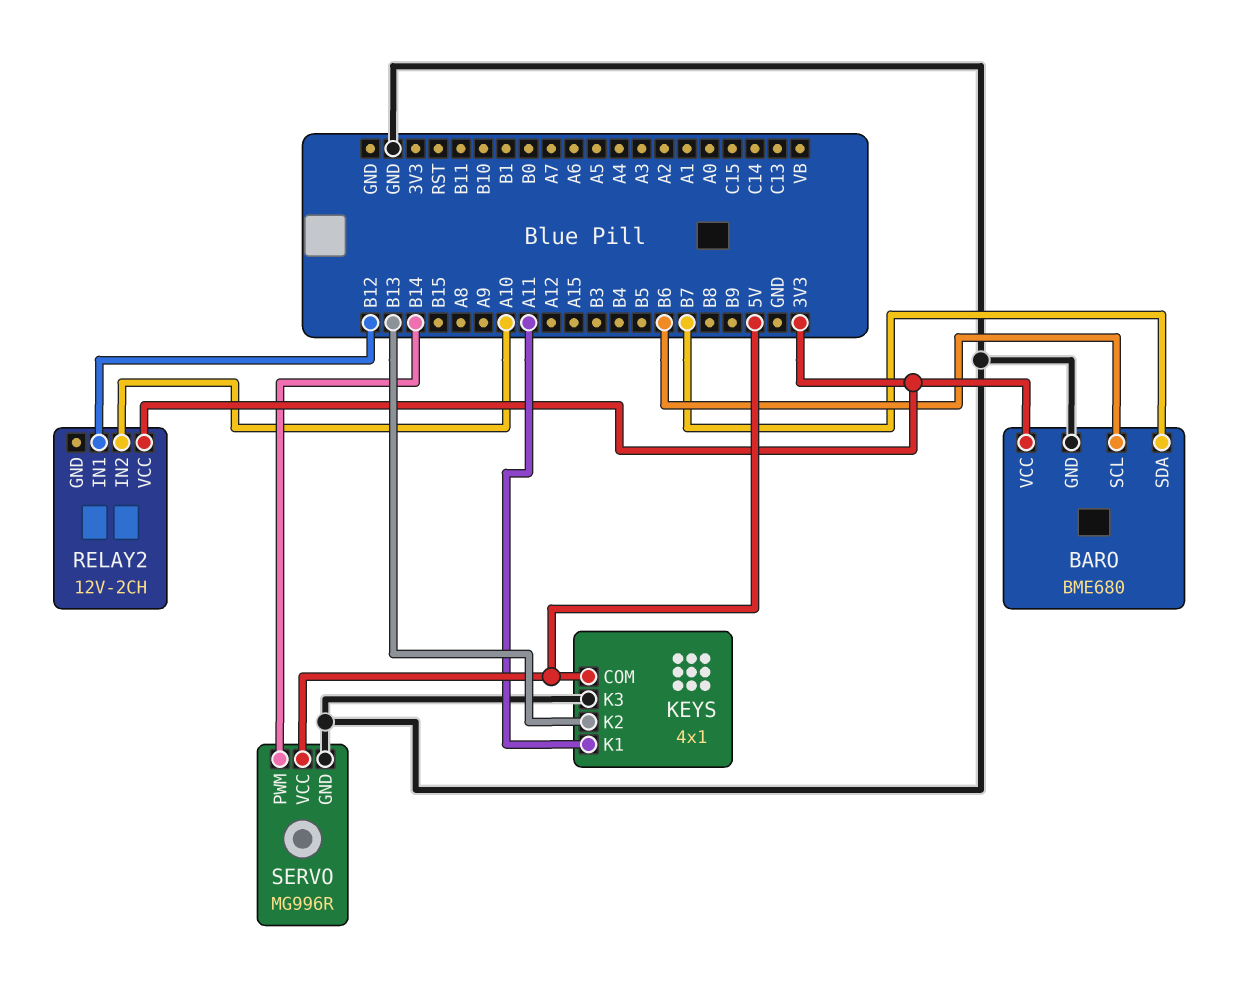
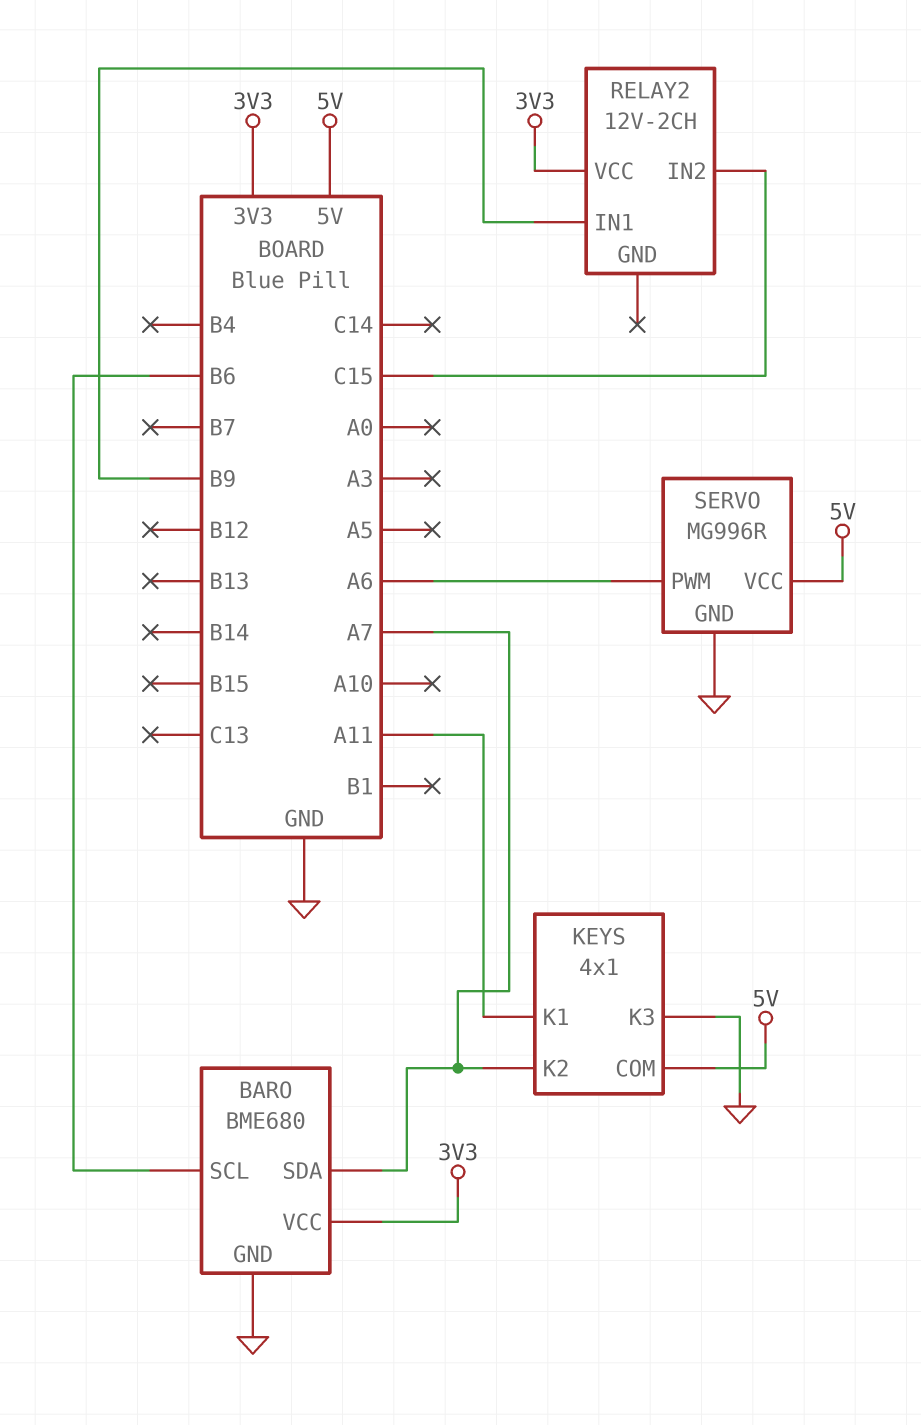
BARO pin SDA: B7 -> A7
KEYS pin K2: B13 -> A7
RELAY2 pin IN1: B12 -> B9
RELAY2 pin IN2: A10 -> C15
SERVO pin PWM: B14 -> A6

